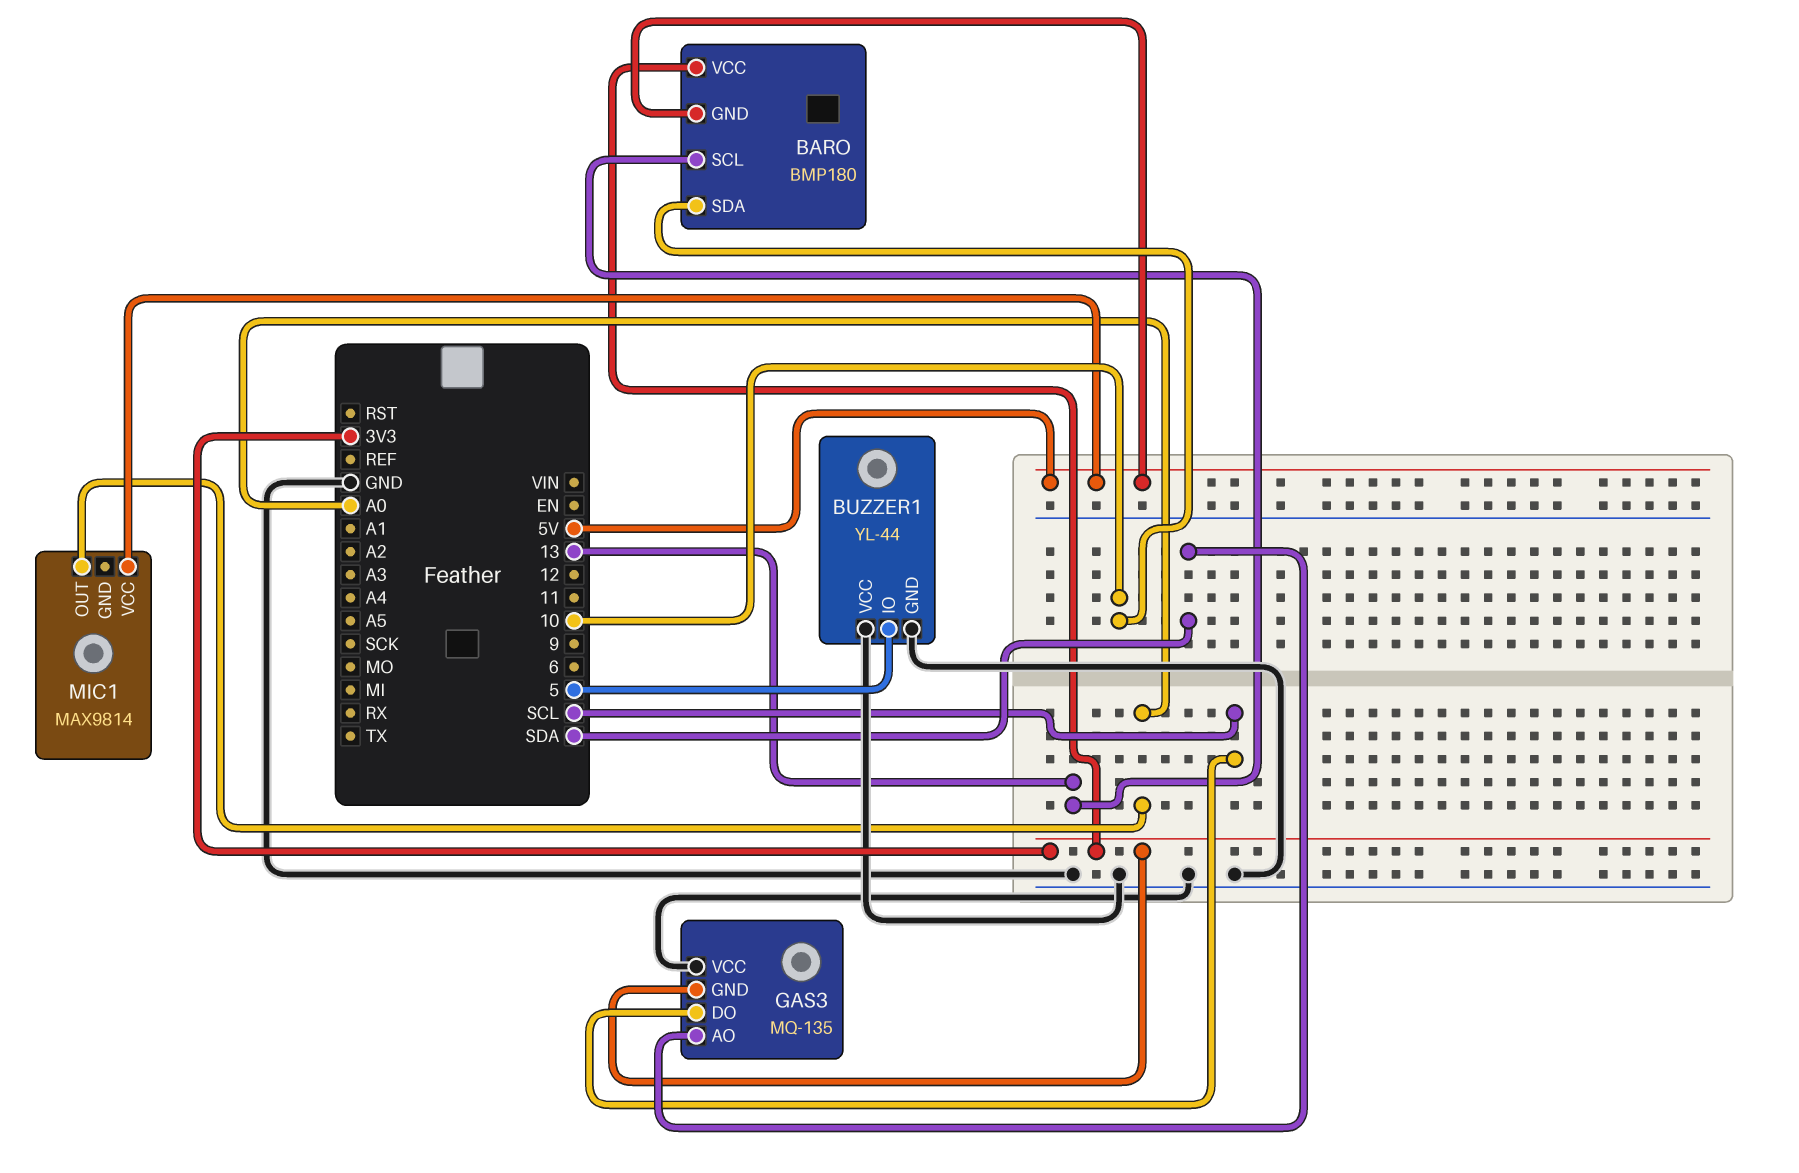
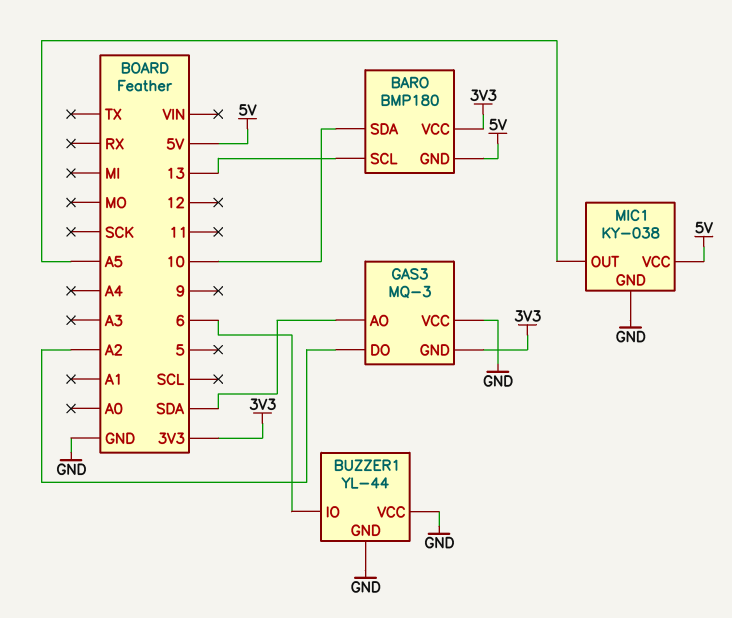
BUZZER1 pin IO: 5 -> 6
GAS3: MQ-135 -> MQ-3
GAS3 pin DO: SCL -> A2
MIC1: MAX9814 -> KY-038
MIC1 pin GND: none -> GND
MIC1 pin OUT: A0 -> A5

